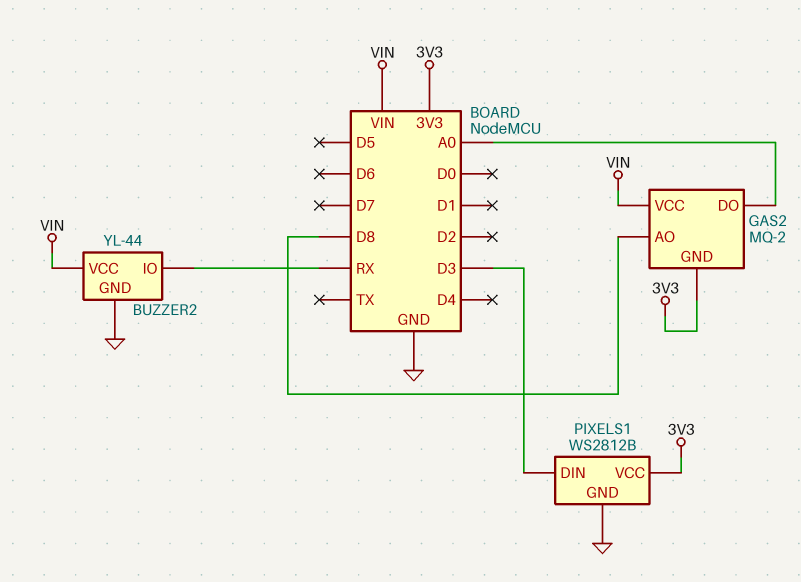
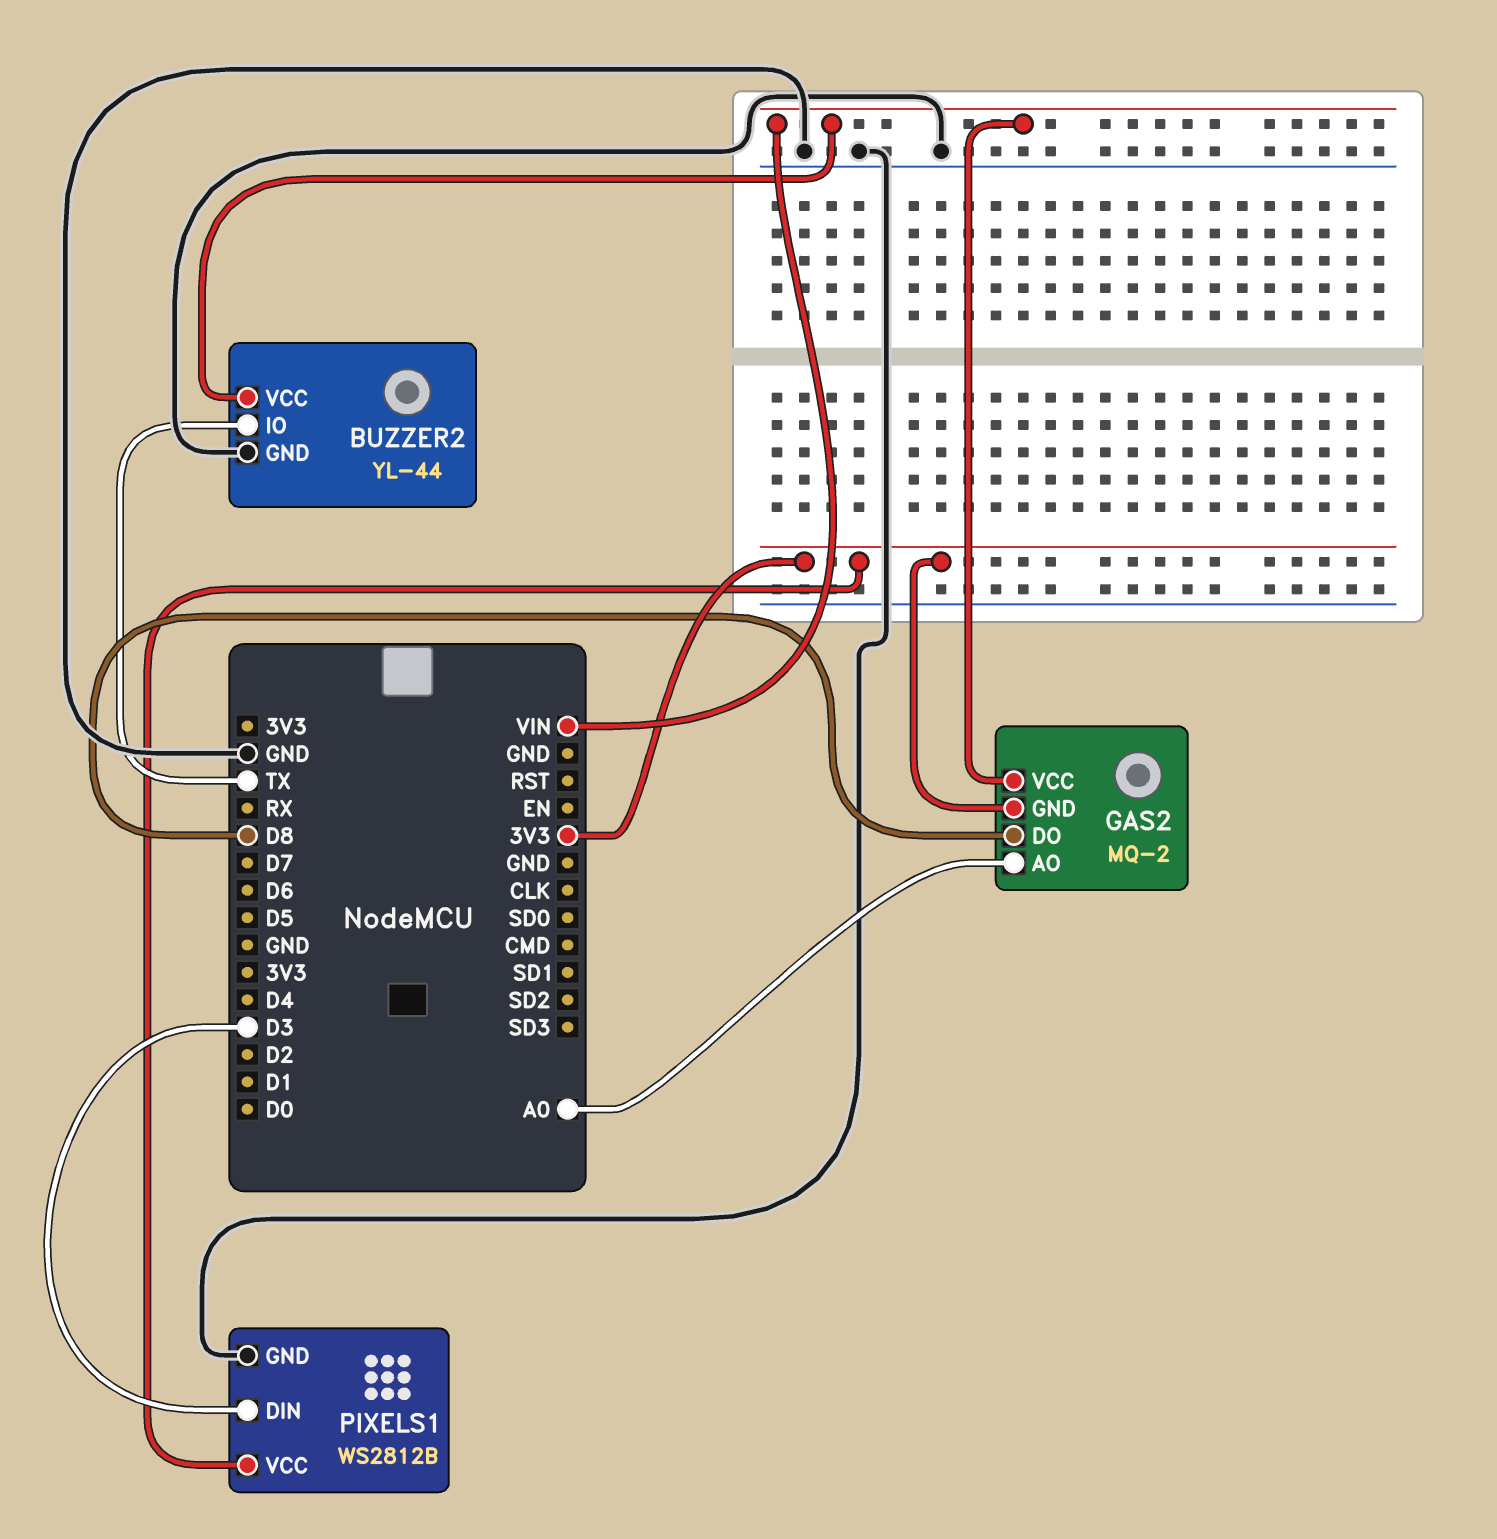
BUZZER2 pin IO: RX -> TX
GAS2 pin AO: D8 -> A0
GAS2 pin DO: A0 -> D8

